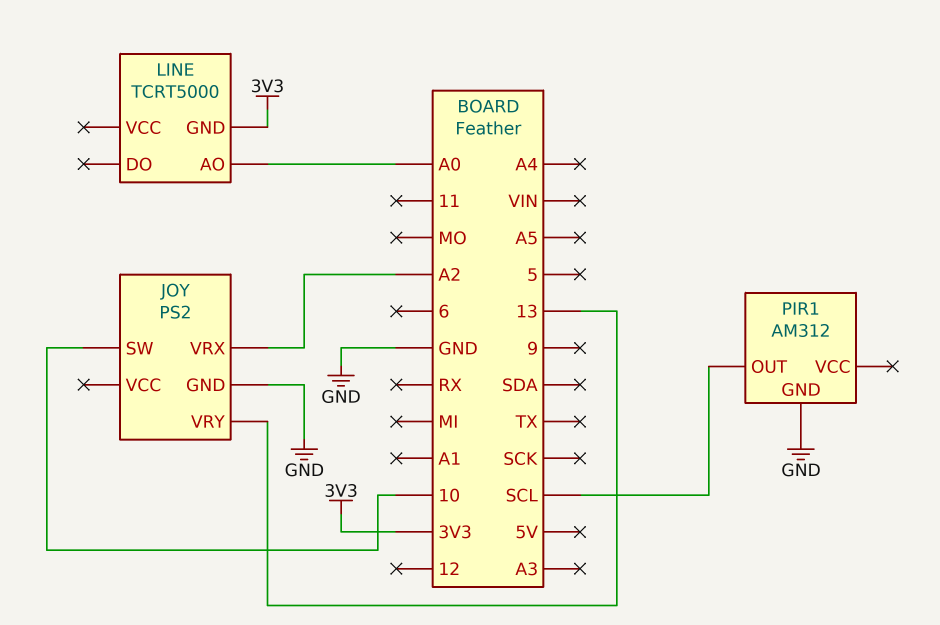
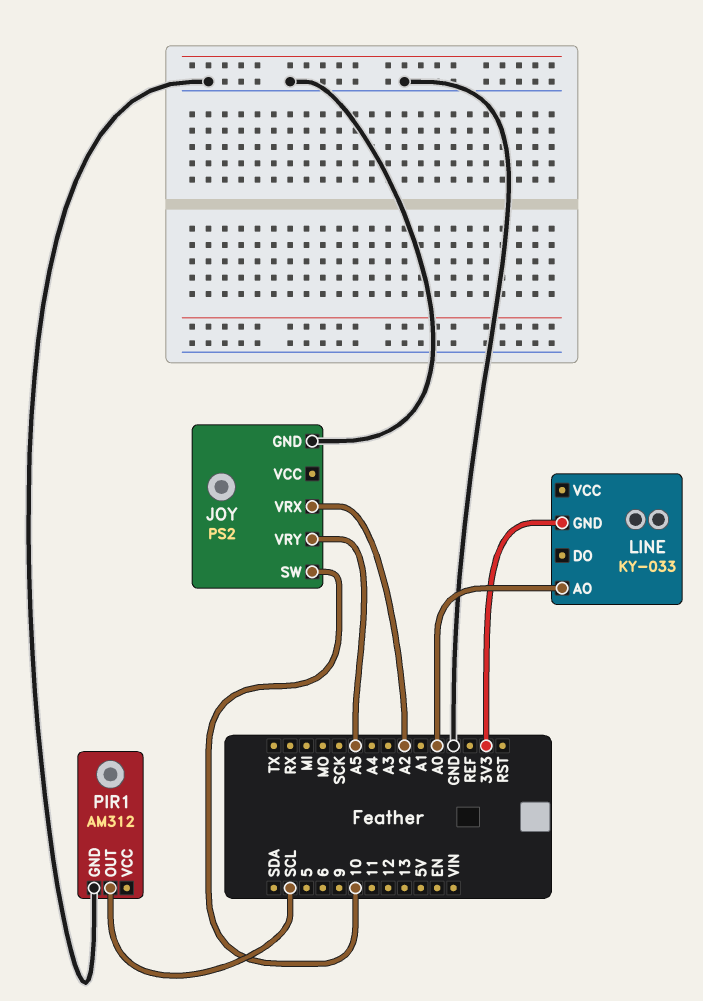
JOY pin VRY: 13 -> A5
LINE: TCRT5000 -> KY-033

